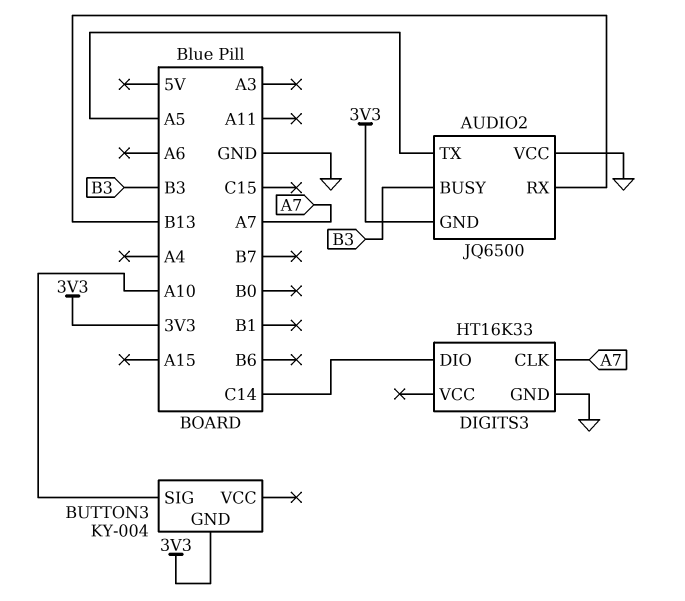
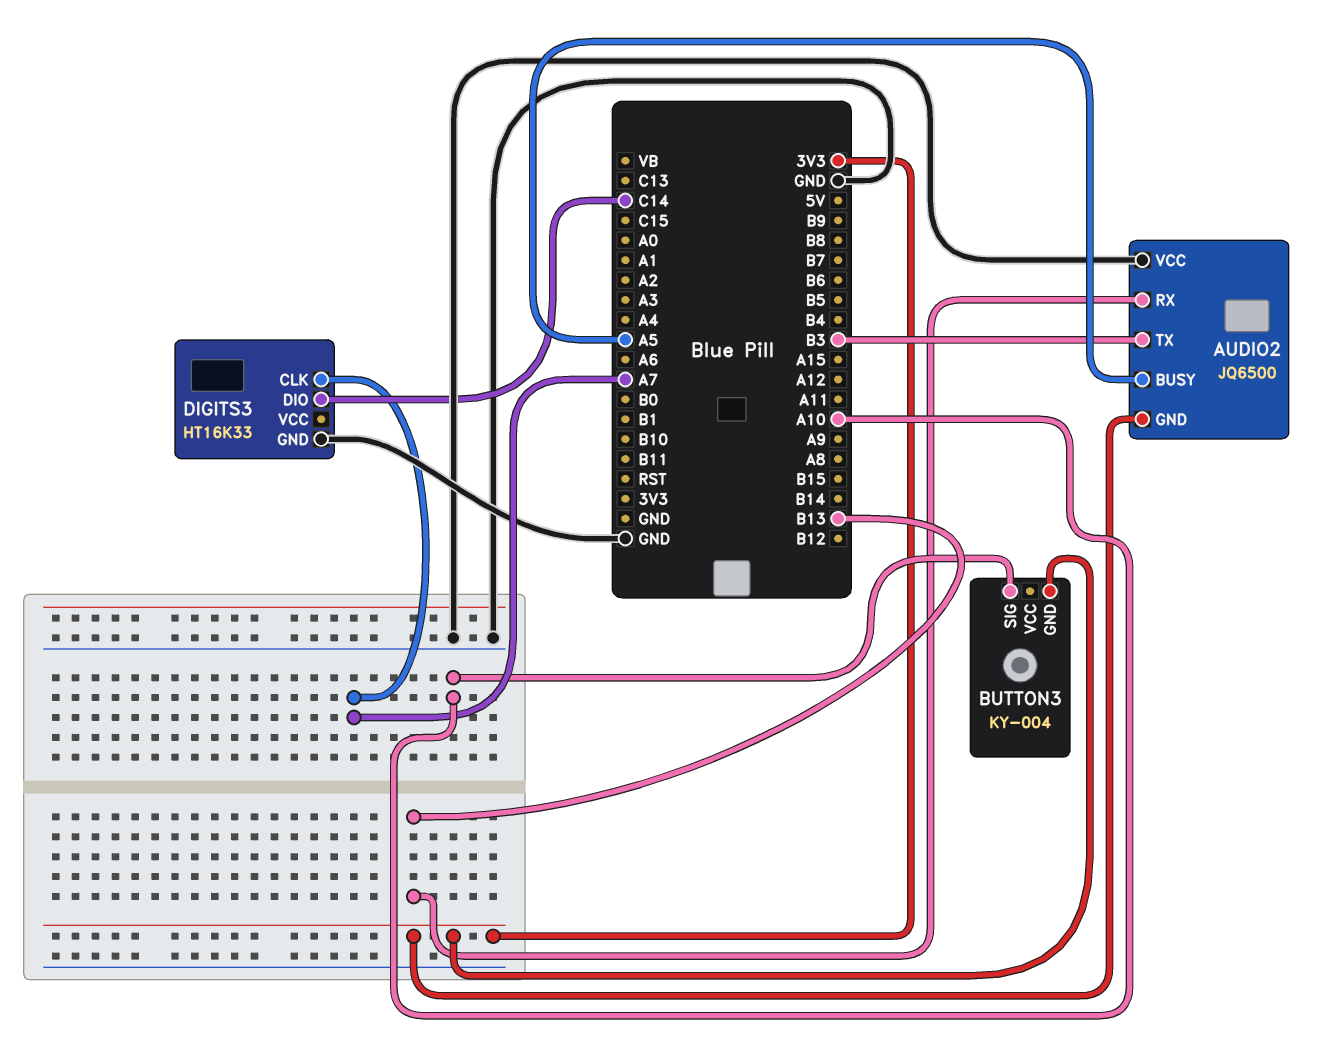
AUDIO2 pin BUSY: B3 -> A5
AUDIO2 pin TX: A5 -> B3

